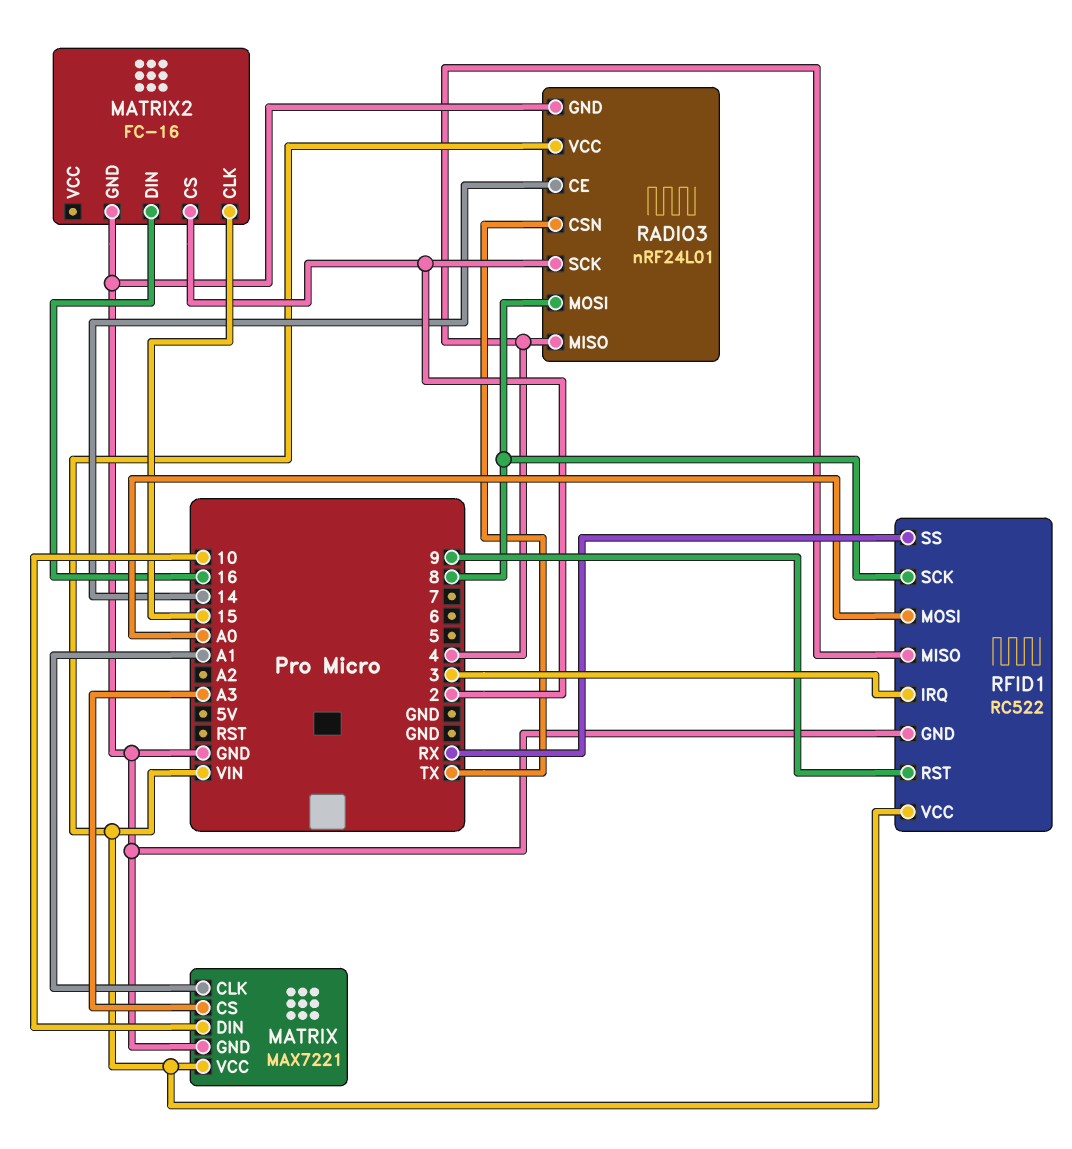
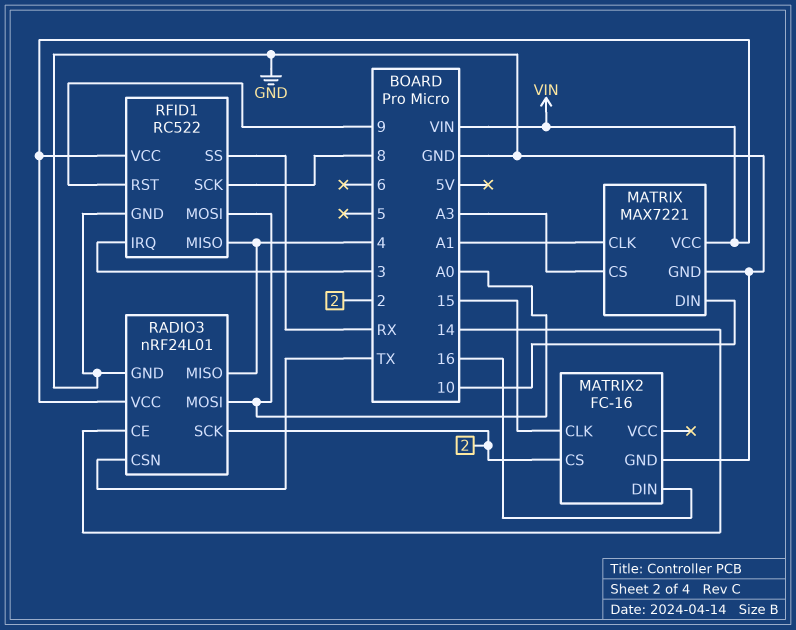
RADIO3 pin MOSI: 8 -> A0

